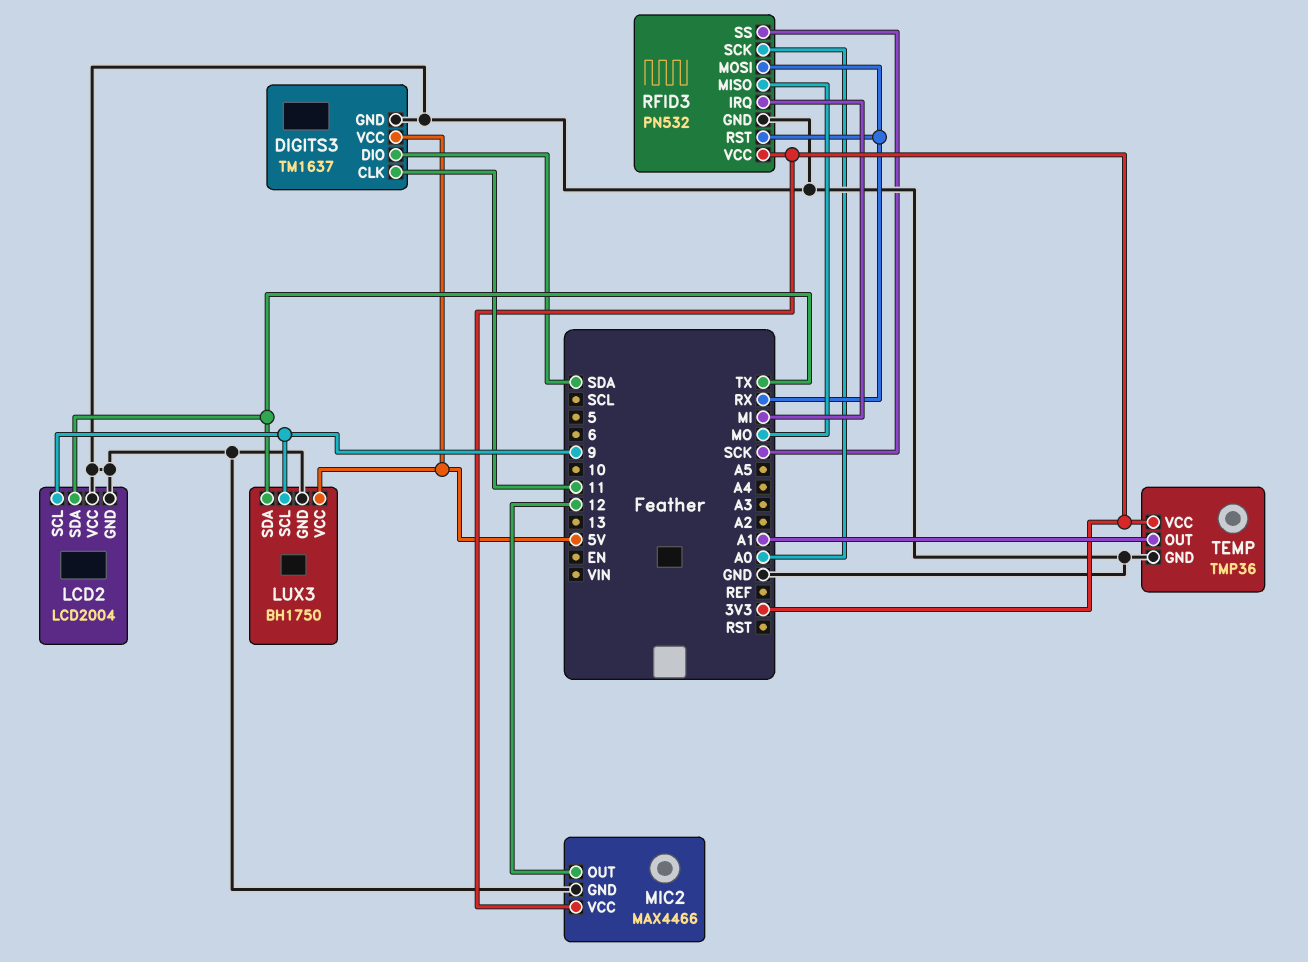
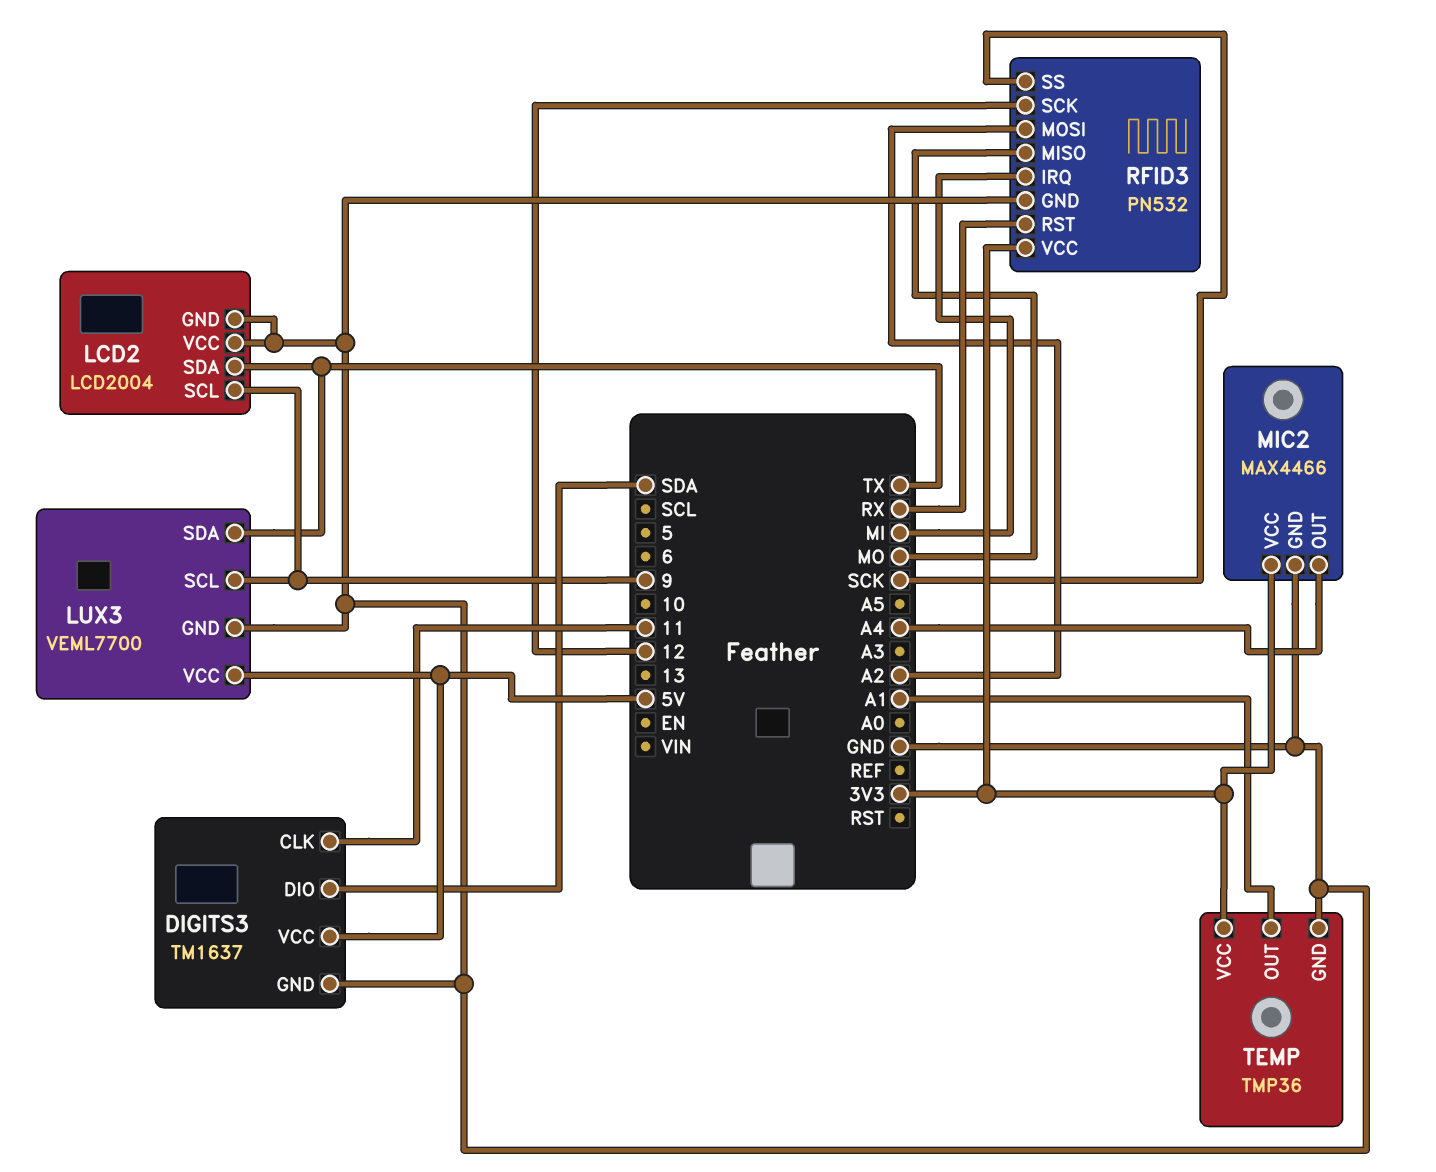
LUX3: BH1750 -> VEML7700
MIC2 pin OUT: 12 -> A4
RFID3 pin MOSI: RX -> A2
RFID3 pin SCK: A0 -> 12

